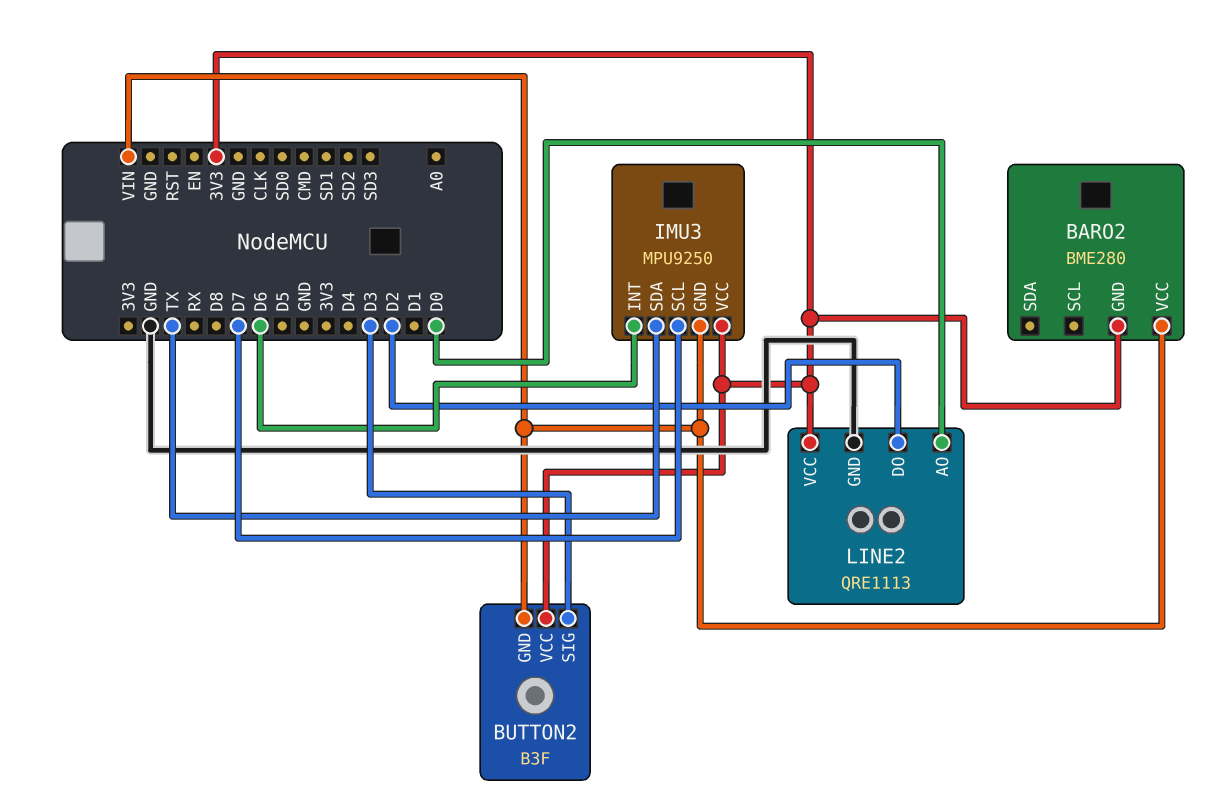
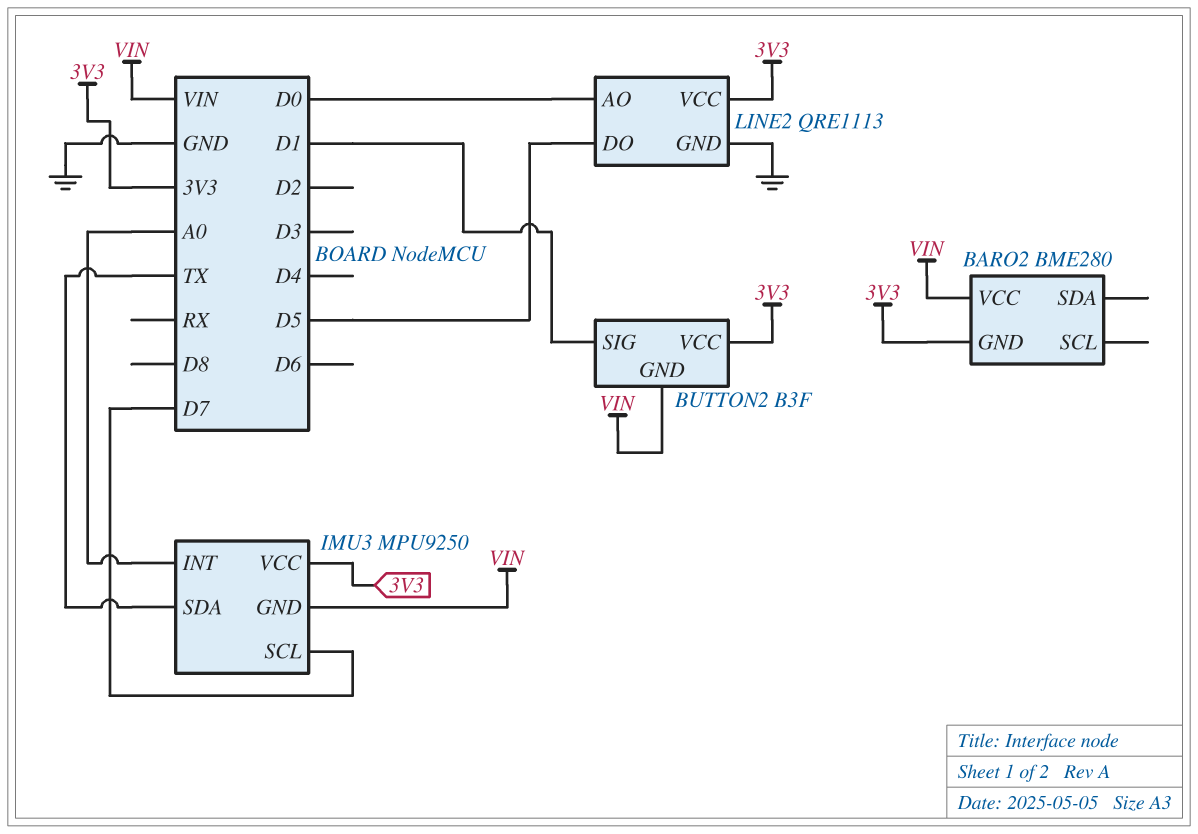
BUTTON2 pin SIG: D3 -> D1
IMU3 pin INT: D6 -> A0
LINE2 pin DO: D2 -> D5

